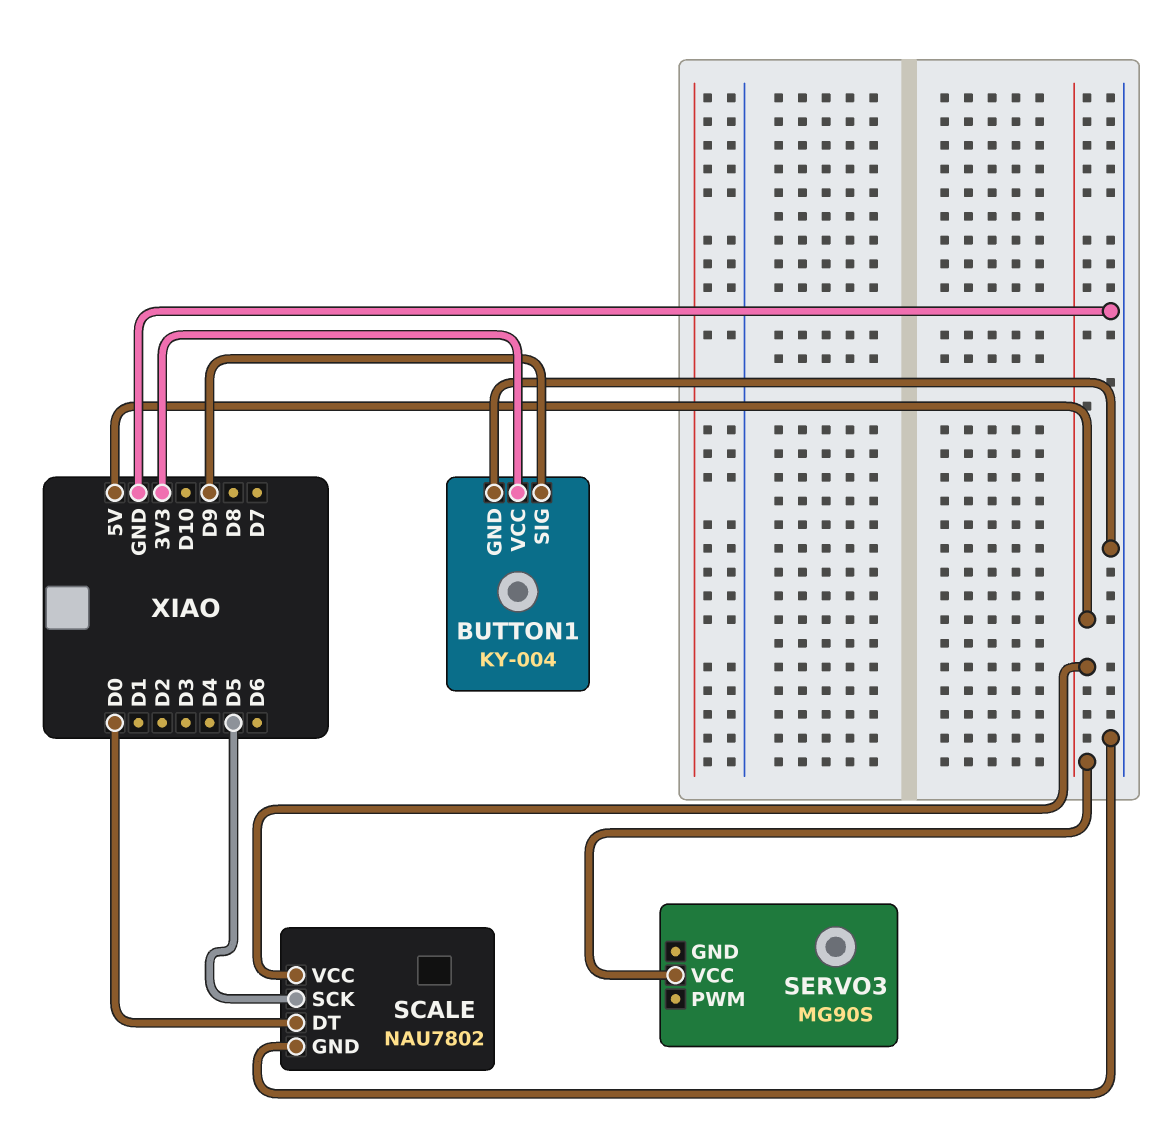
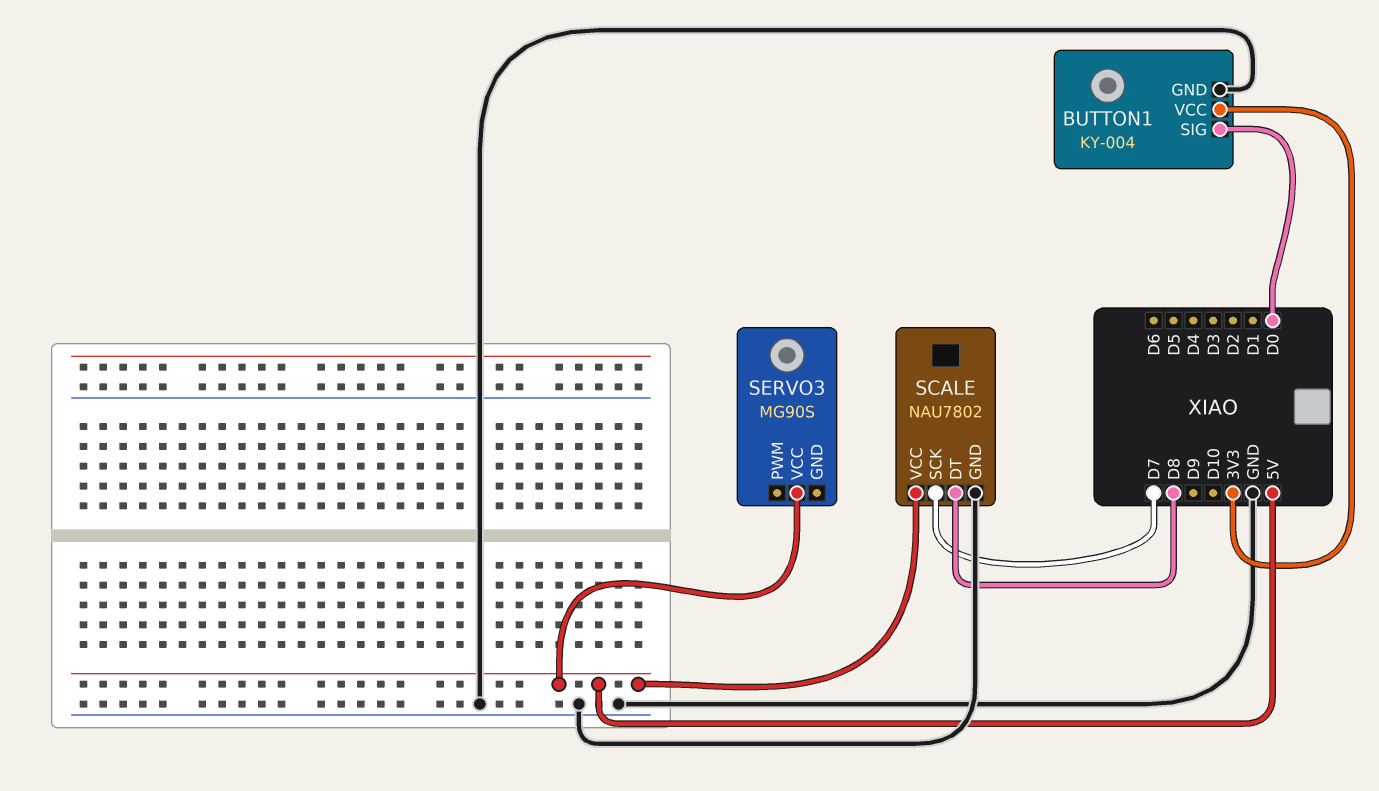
BUTTON1 pin SIG: D9 -> D0
SCALE pin DT: D0 -> D8
SCALE pin SCK: D5 -> D7

